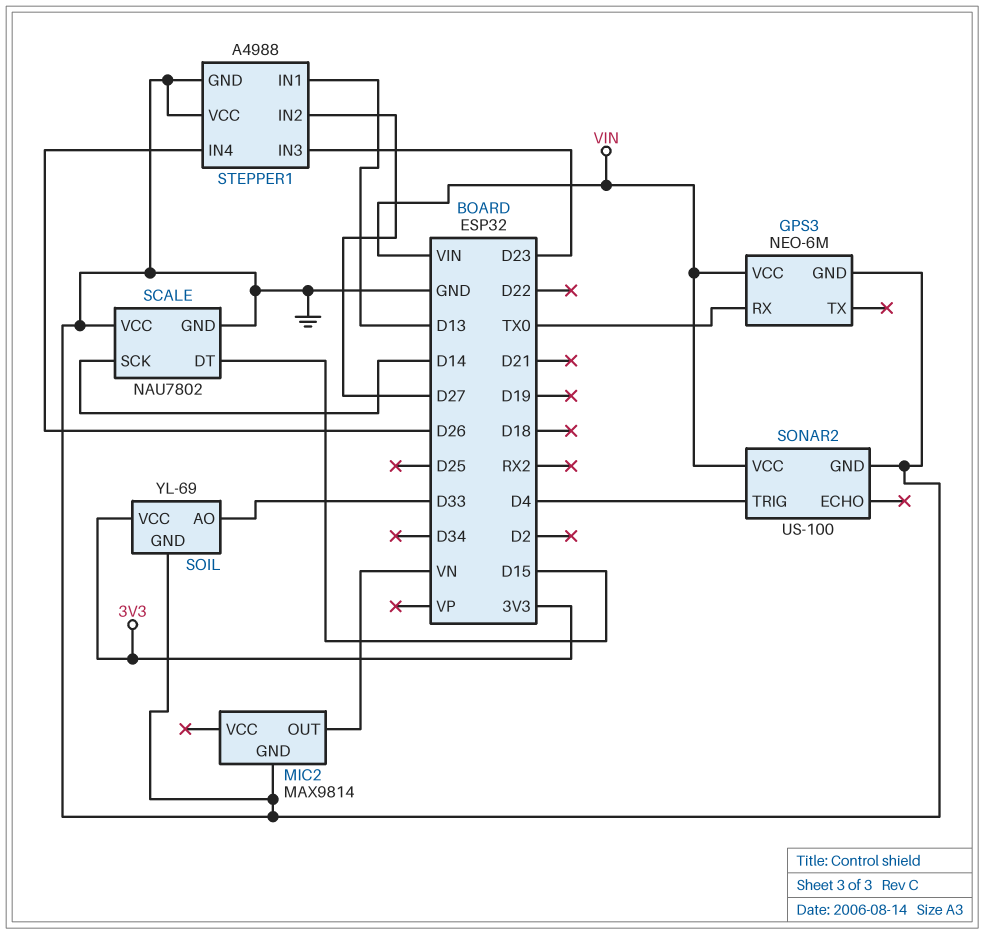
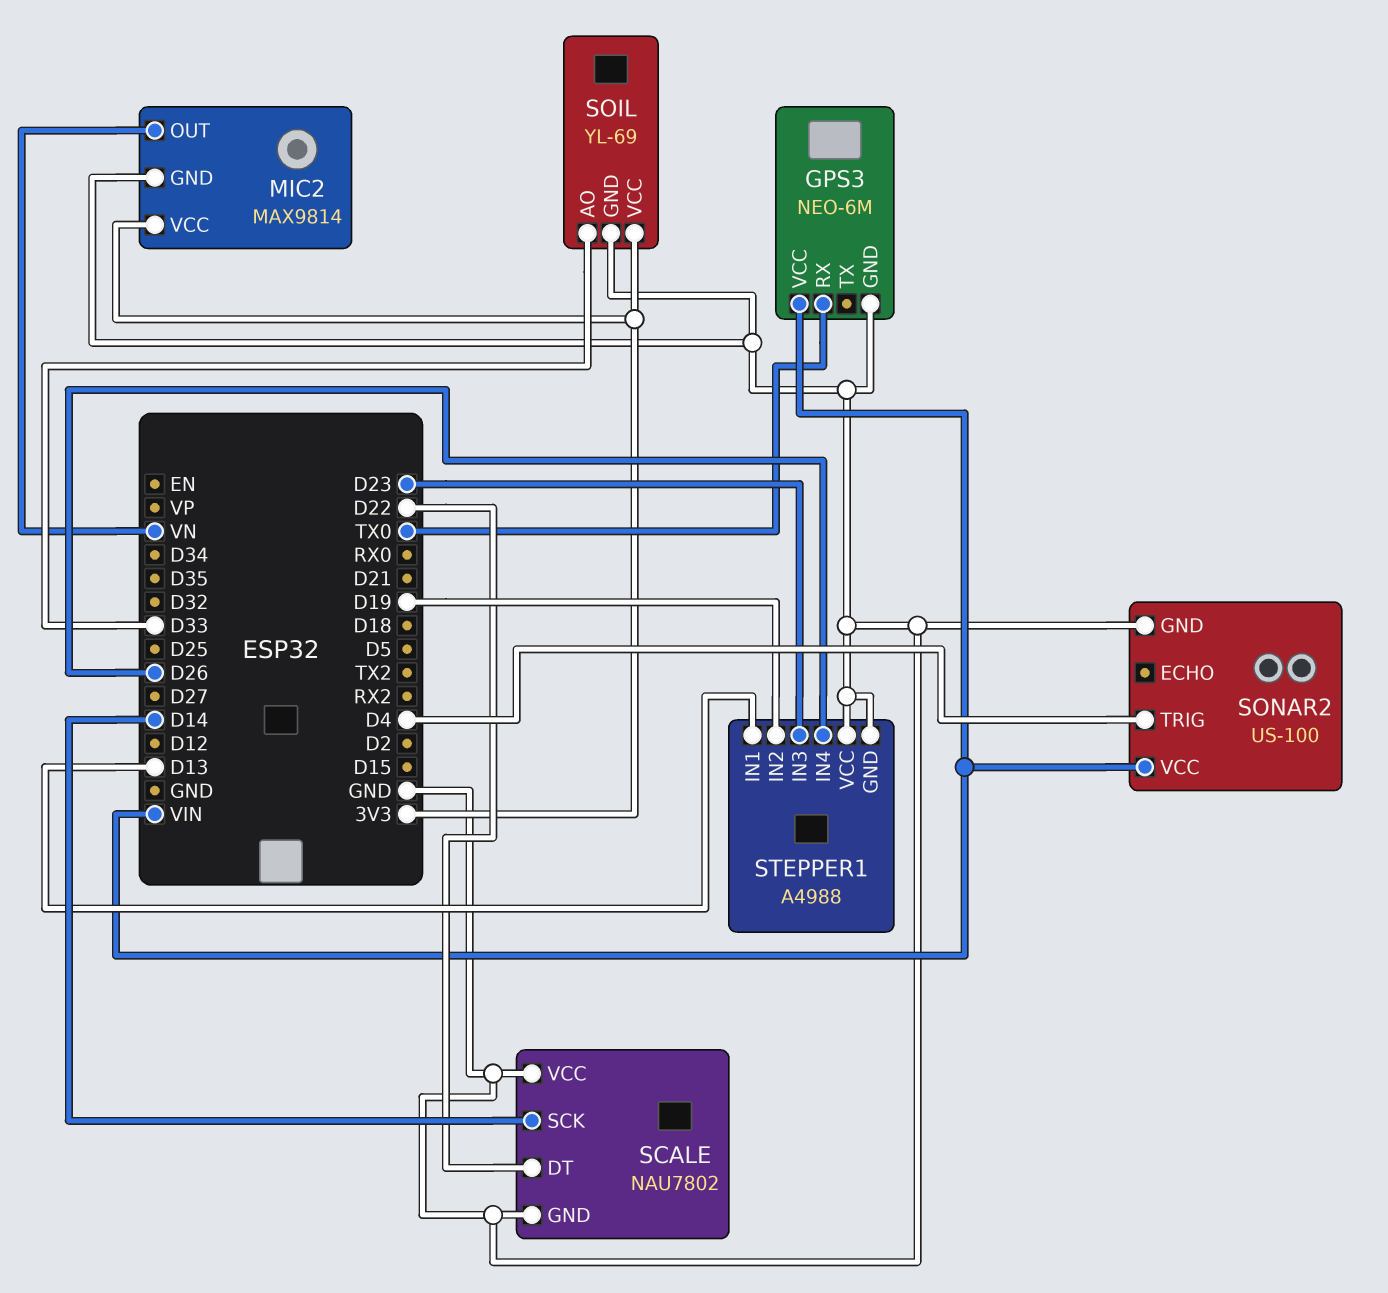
MIC2 pin VCC: none -> 3V3
SCALE pin DT: D15 -> D22
STEPPER1 pin IN2: D27 -> D19

